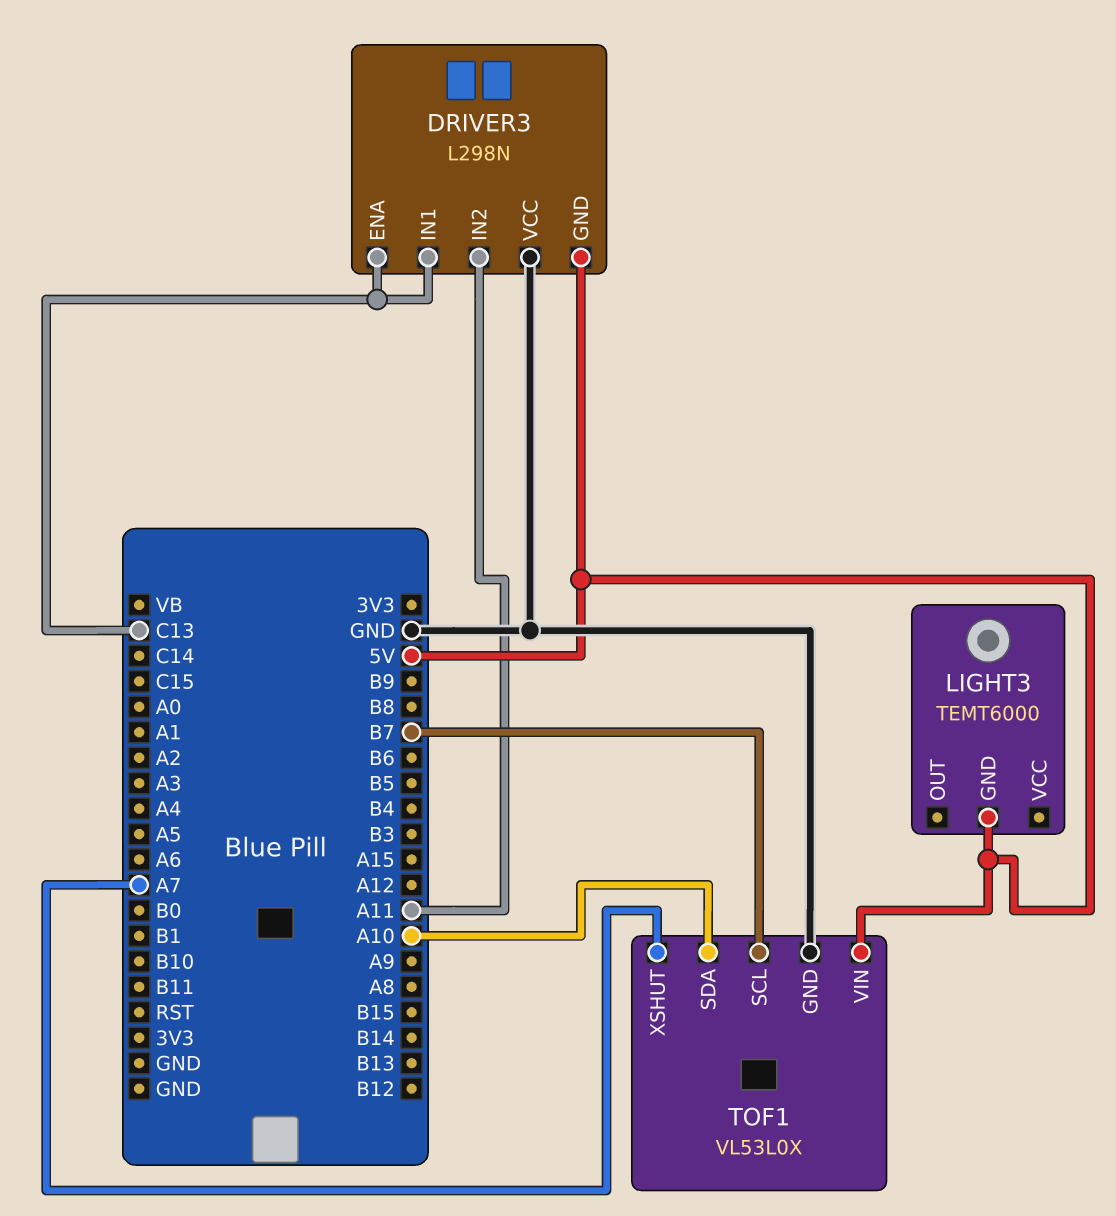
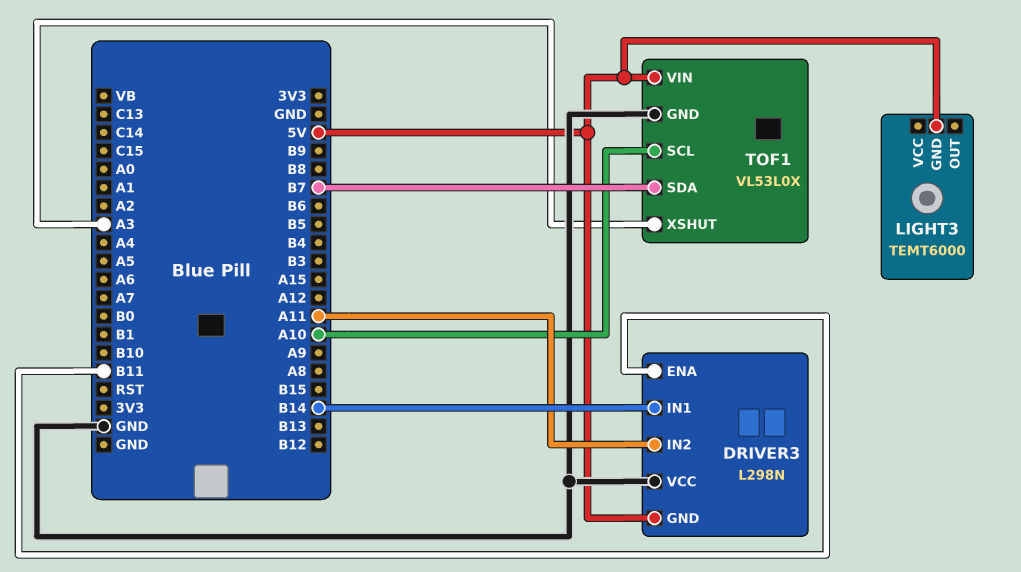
DRIVER3 pin ENA: C13 -> B11
DRIVER3 pin IN1: C13 -> B14
TOF1 pin SCL: B7 -> A10
TOF1 pin SDA: A10 -> B7
TOF1 pin XSHUT: A7 -> A3

